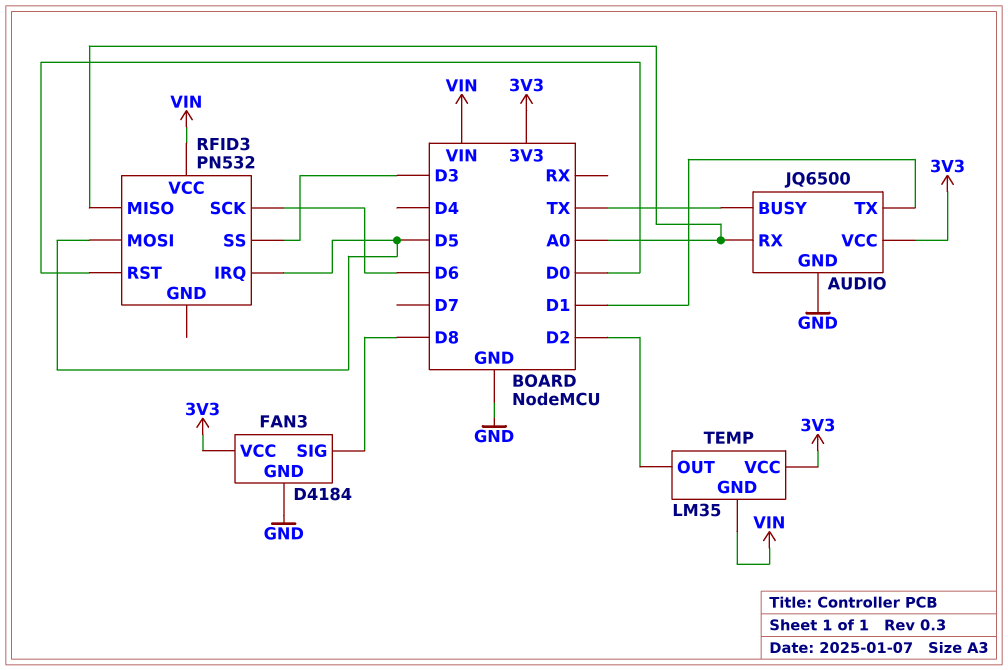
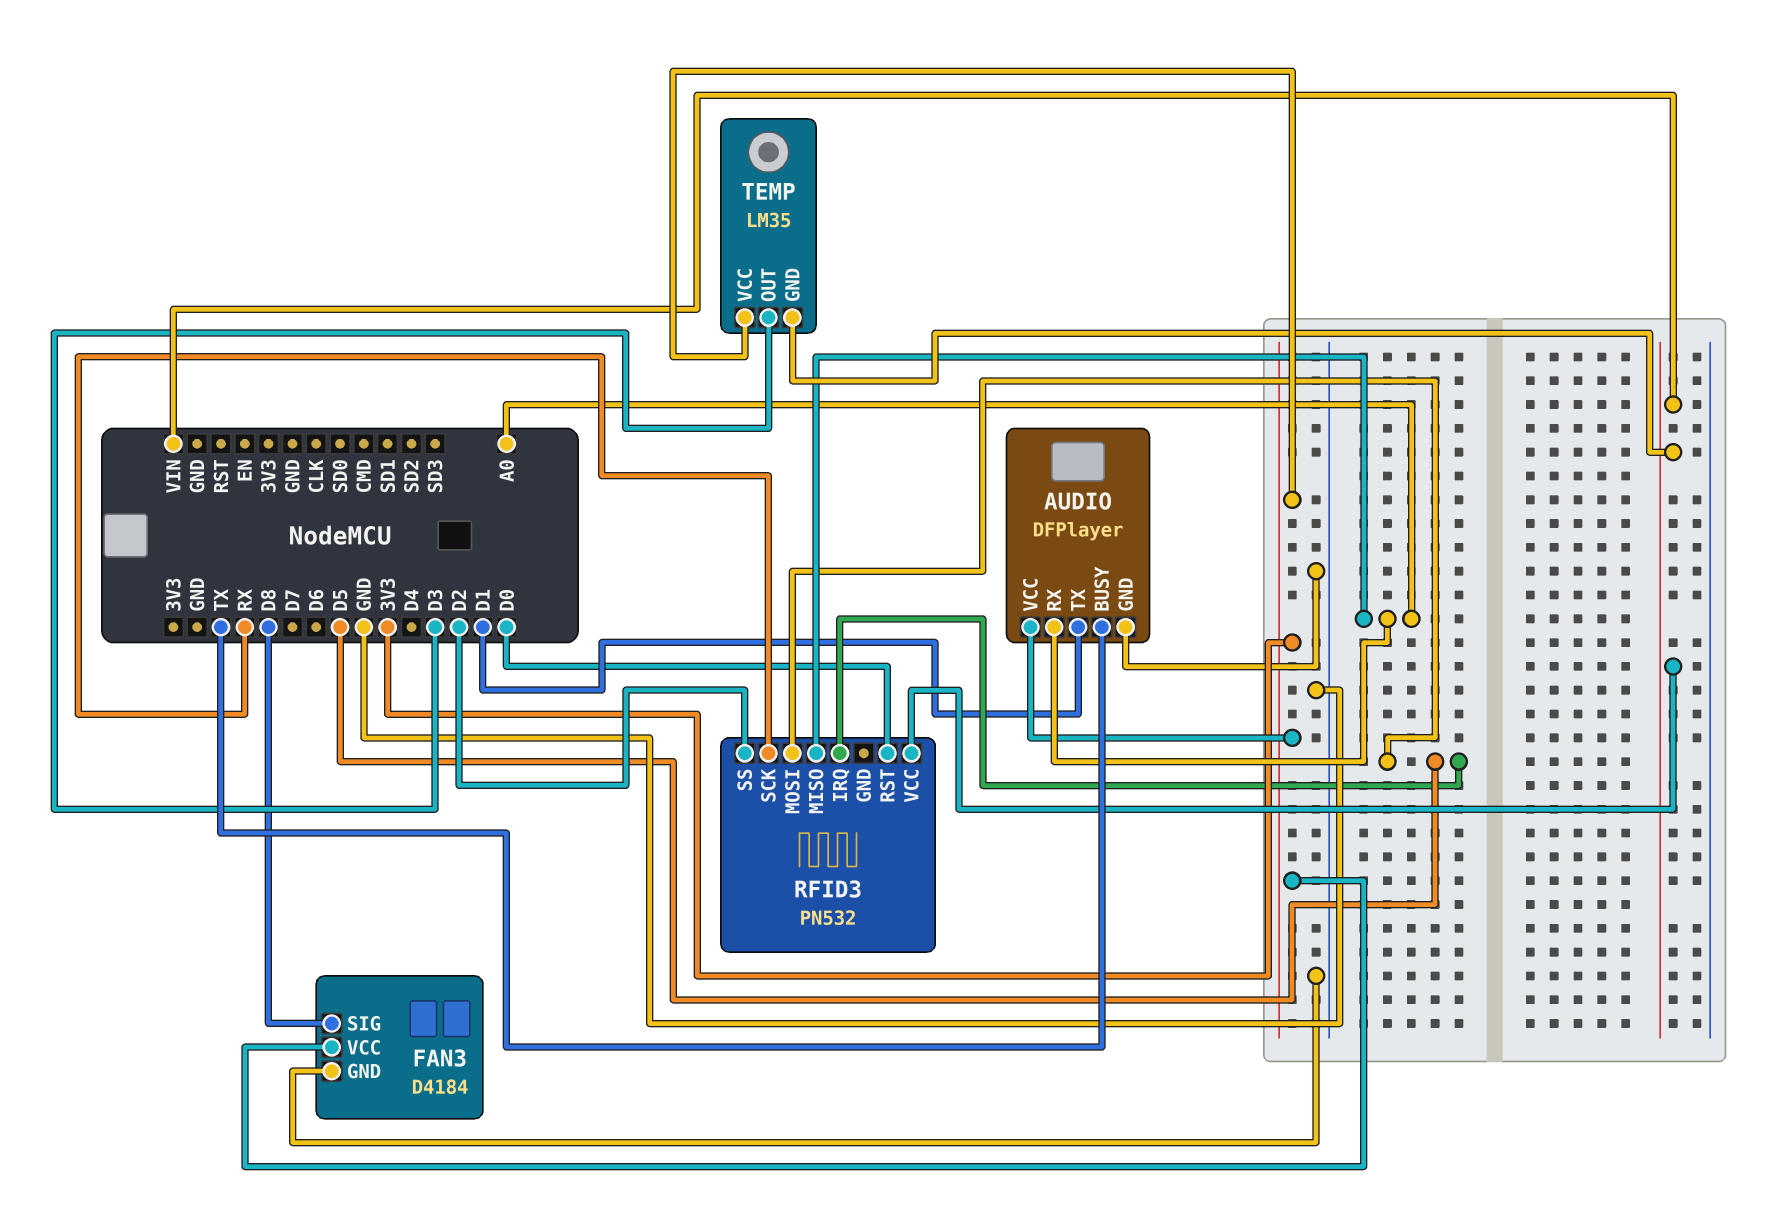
AUDIO: JQ6500 -> DFPlayer
RFID3 pin SCK: D6 -> RX
RFID3 pin SS: D3 -> D2
TEMP pin OUT: D2 -> D3

